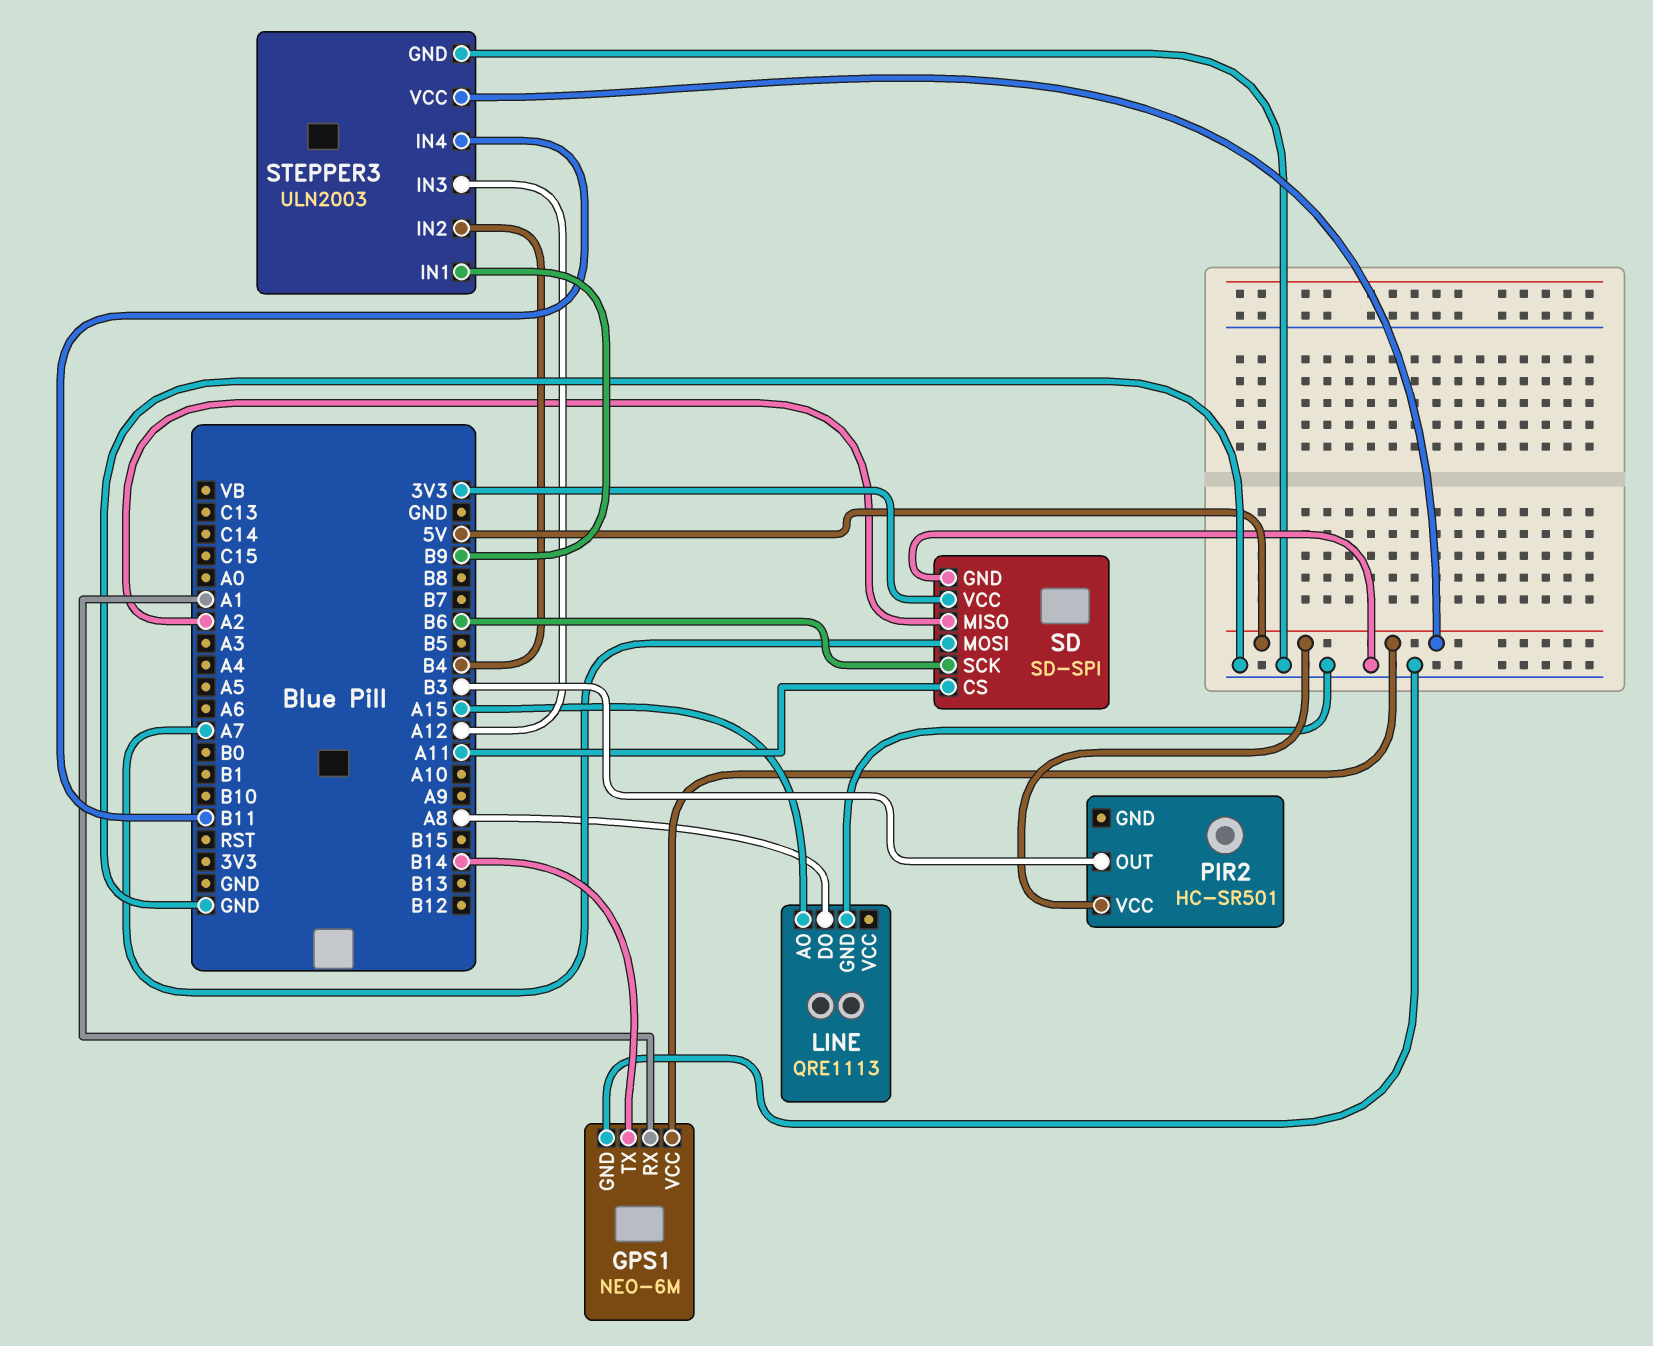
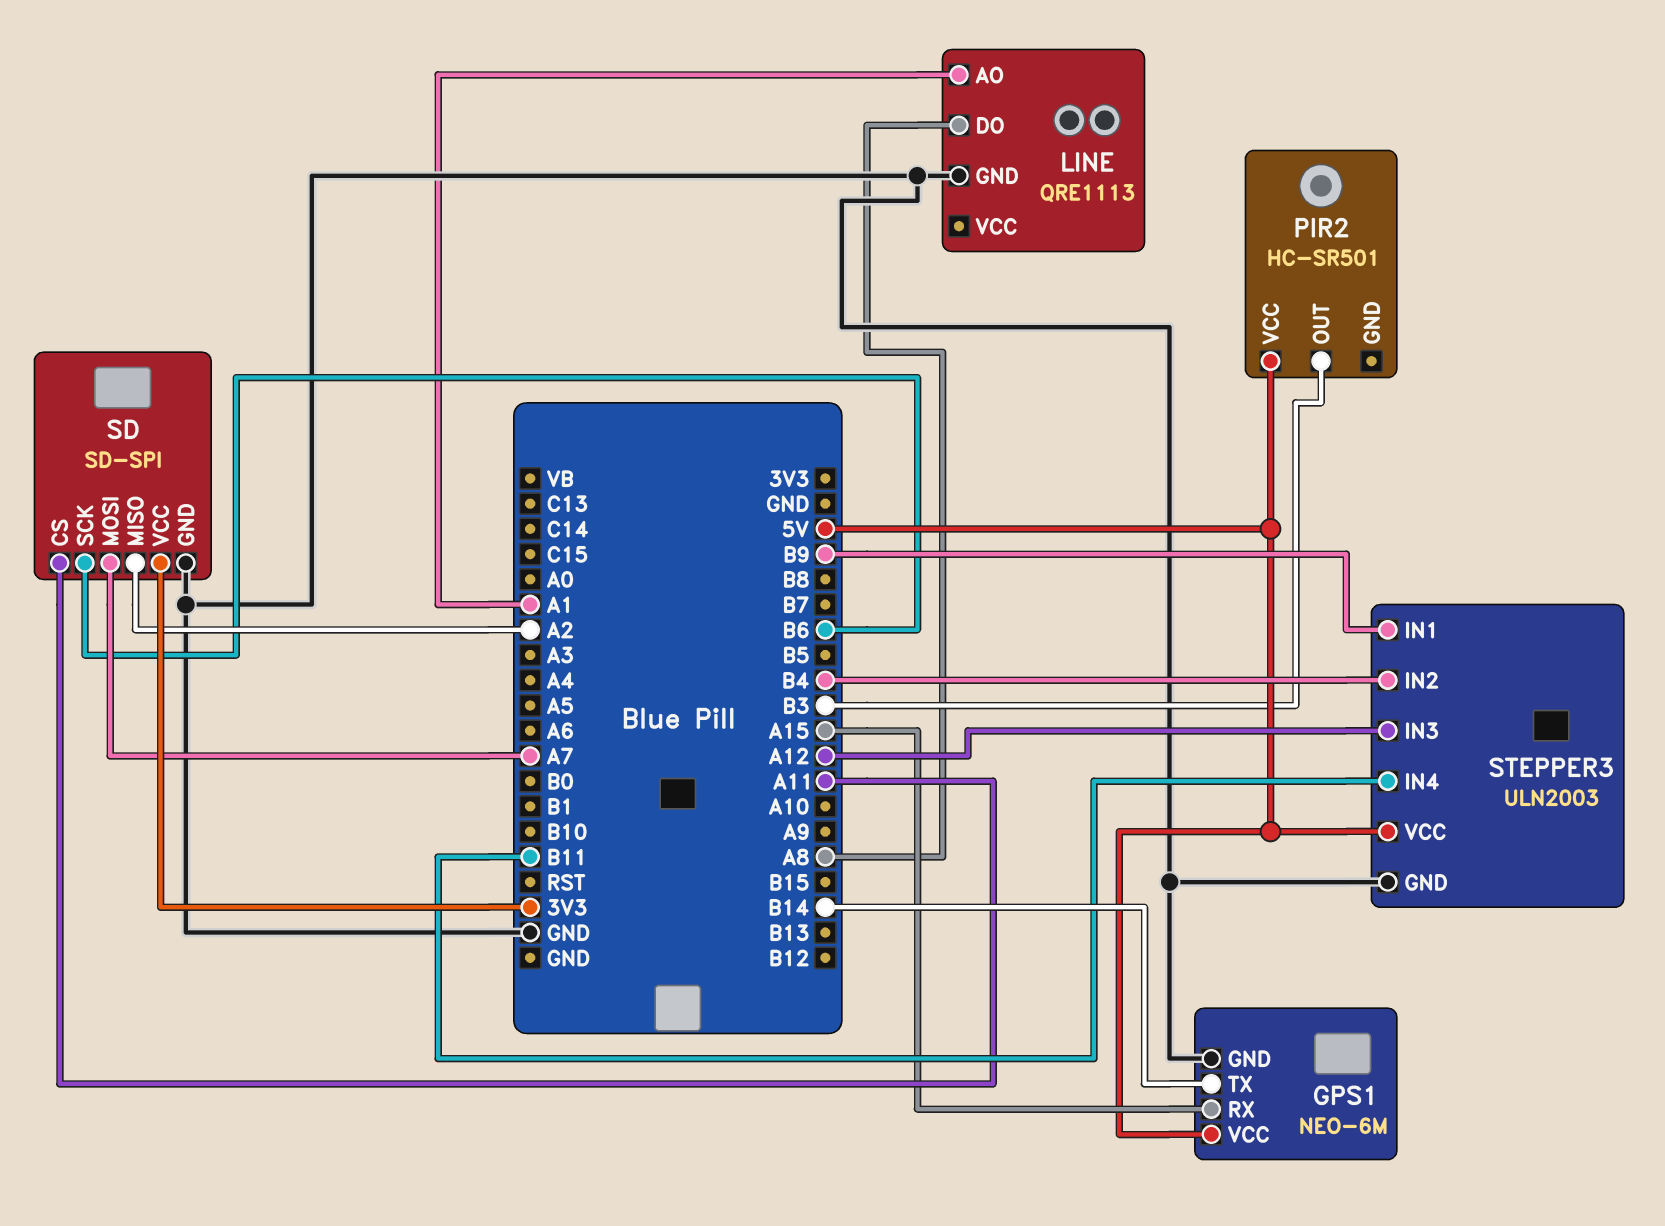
GPS1 pin RX: A1 -> A15
LINE pin AO: A15 -> A1

